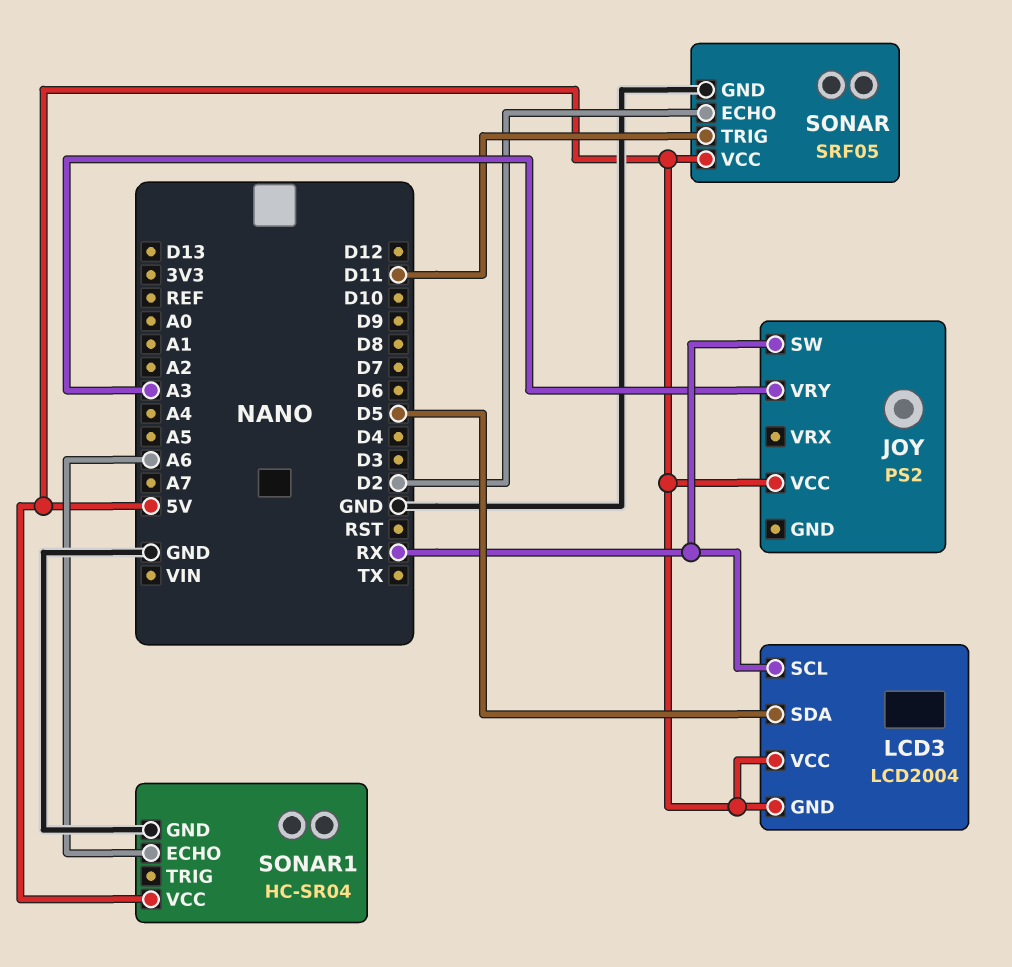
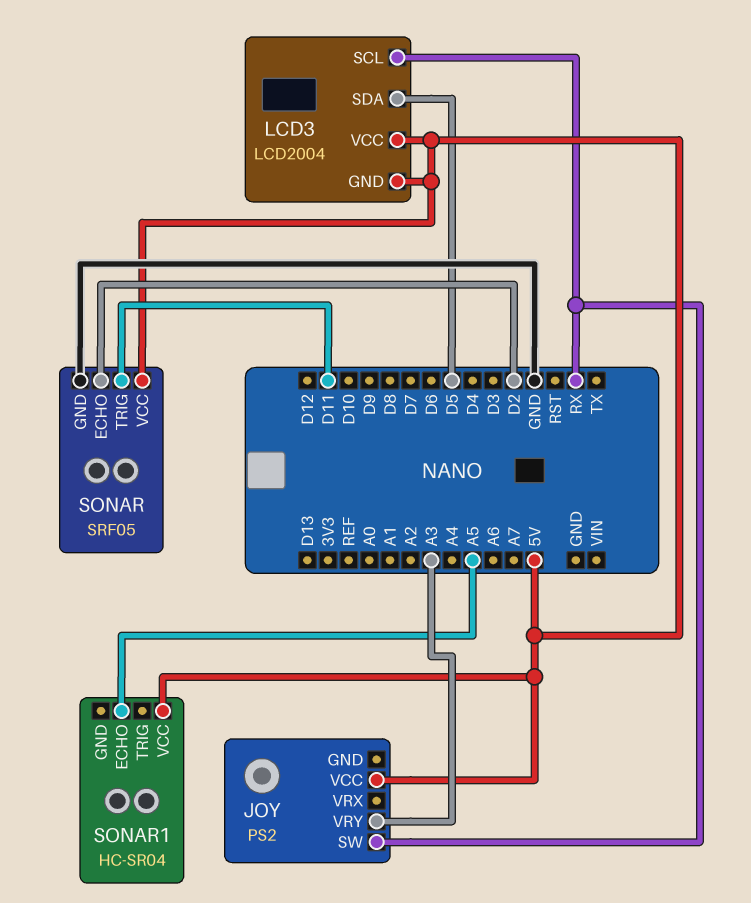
SONAR1 pin ECHO: A6 -> A5
SONAR1 pin GND: GND -> none

